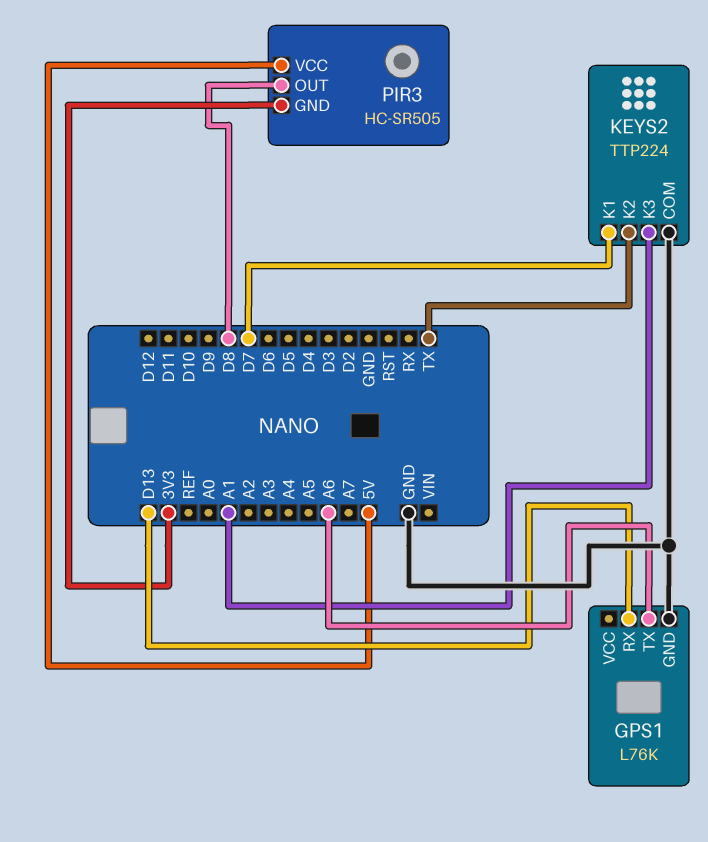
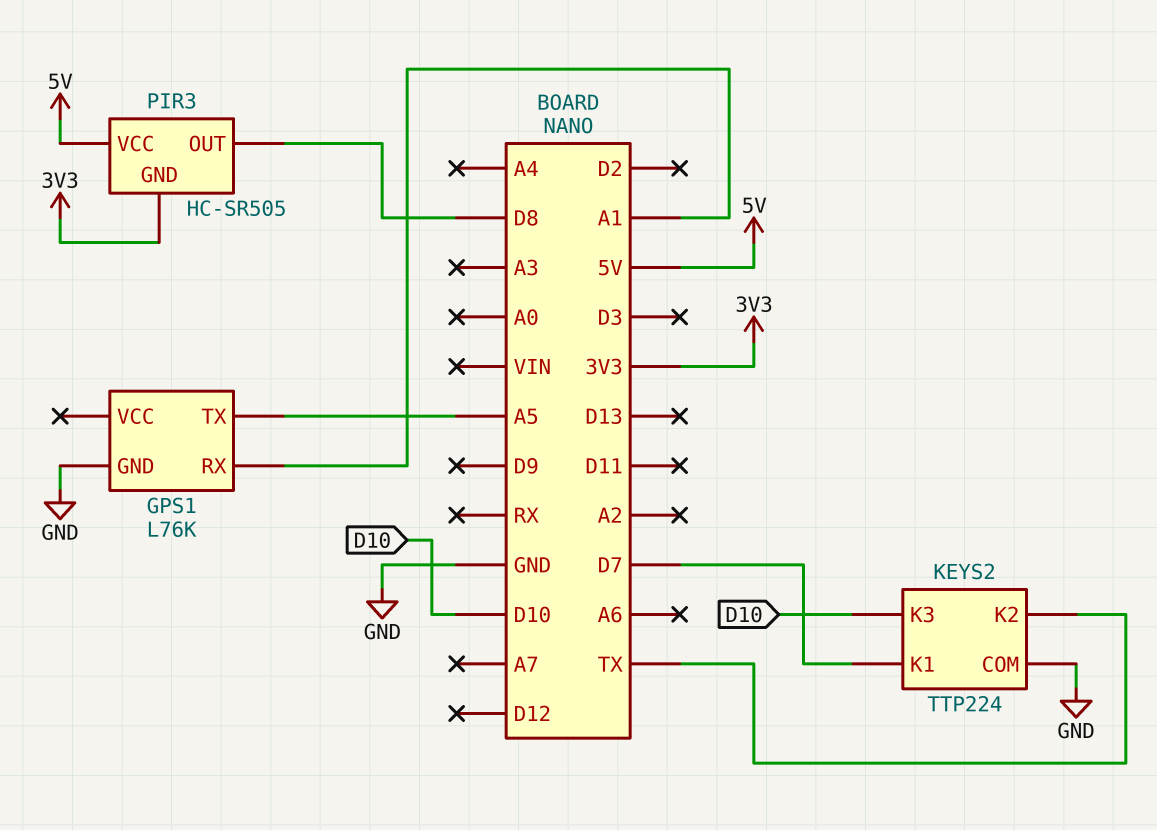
GPS1 pin RX: D13 -> A1
GPS1 pin TX: A6 -> A5
KEYS2 pin K3: A1 -> D10

